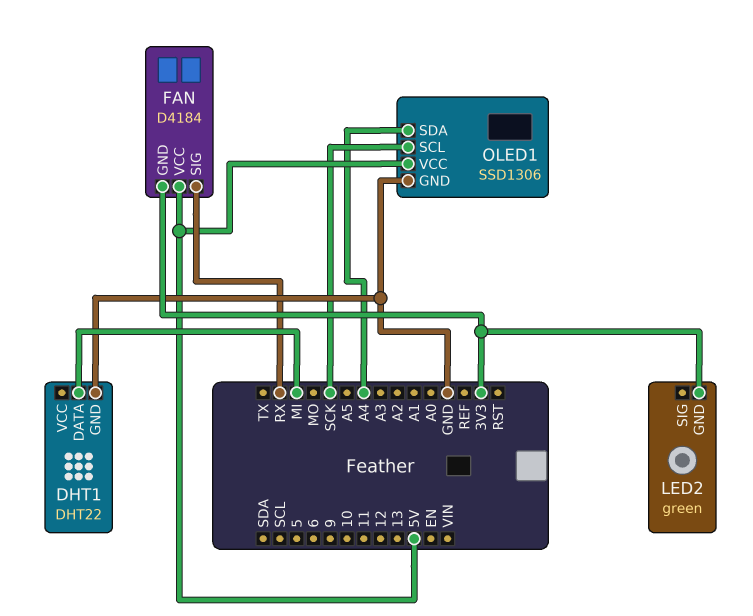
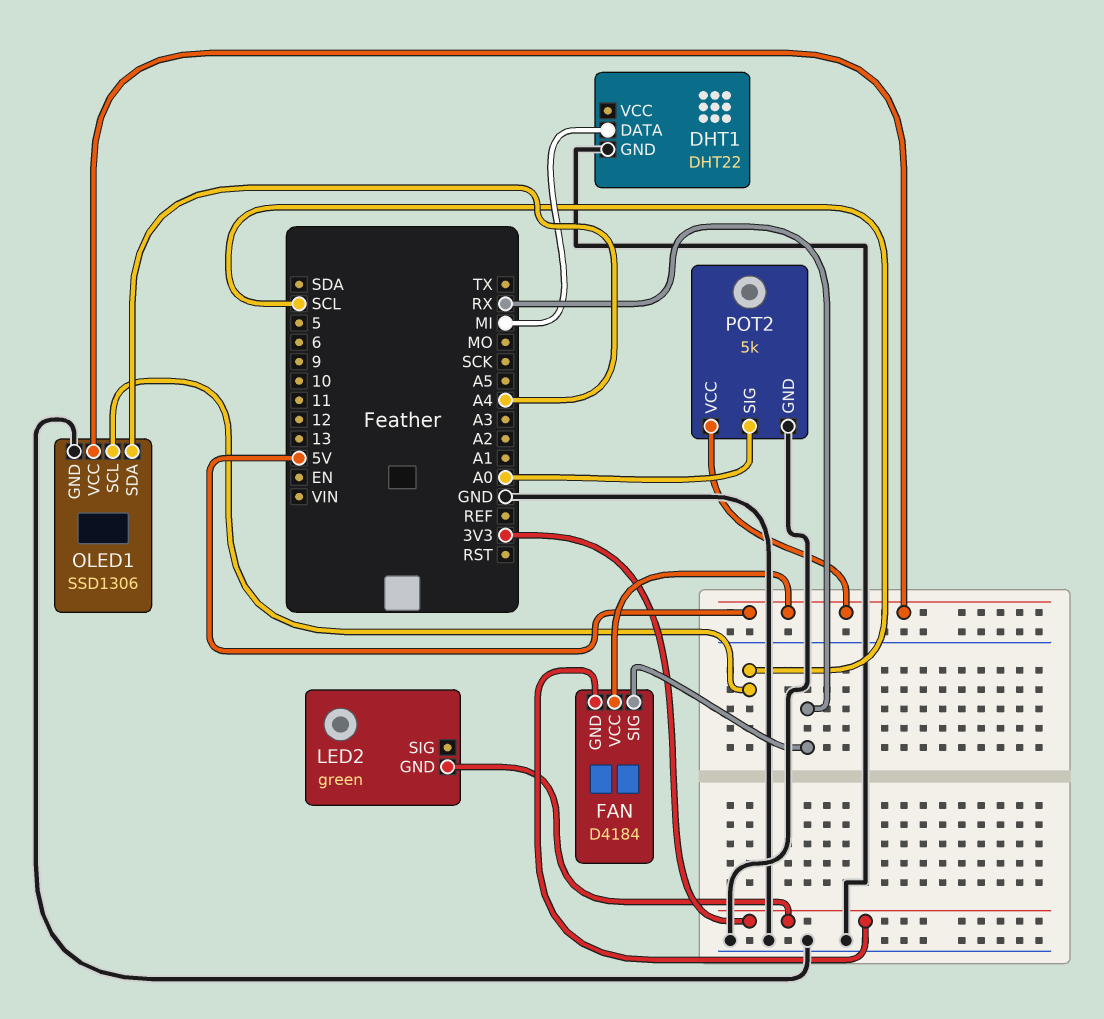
OLED1 pin SCL: SCK -> SCL
POT2: none -> 5k
POT2 pin GND: none -> GND
POT2 pin SIG: none -> A0
POT2 pin VCC: none -> 5V

